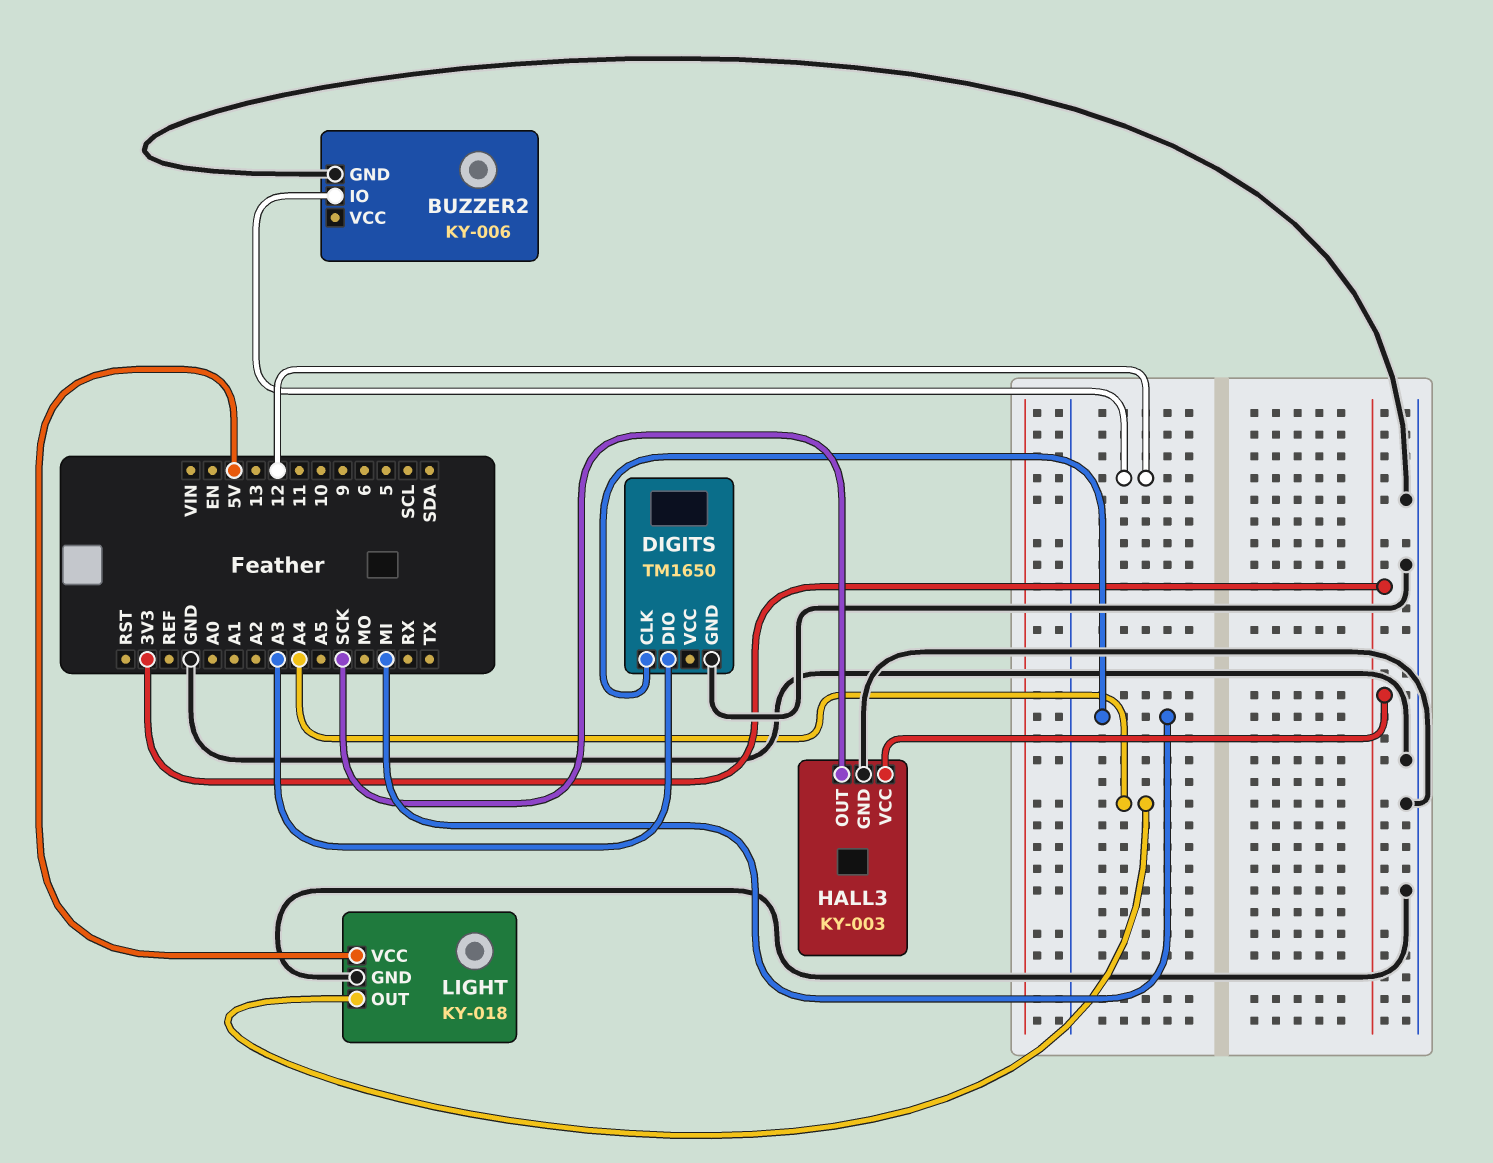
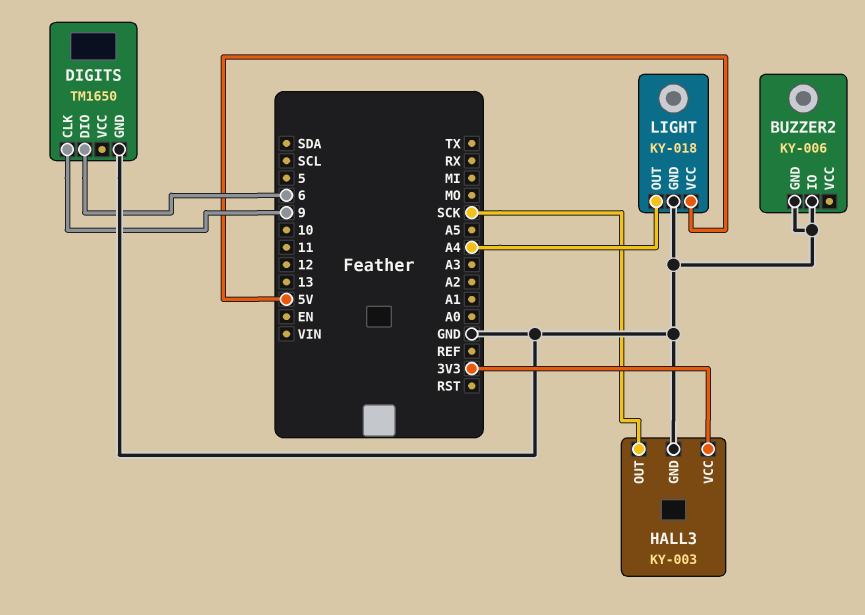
BUZZER2 pin IO: 12 -> GND
DIGITS pin CLK: MI -> 9
DIGITS pin DIO: A3 -> 6

